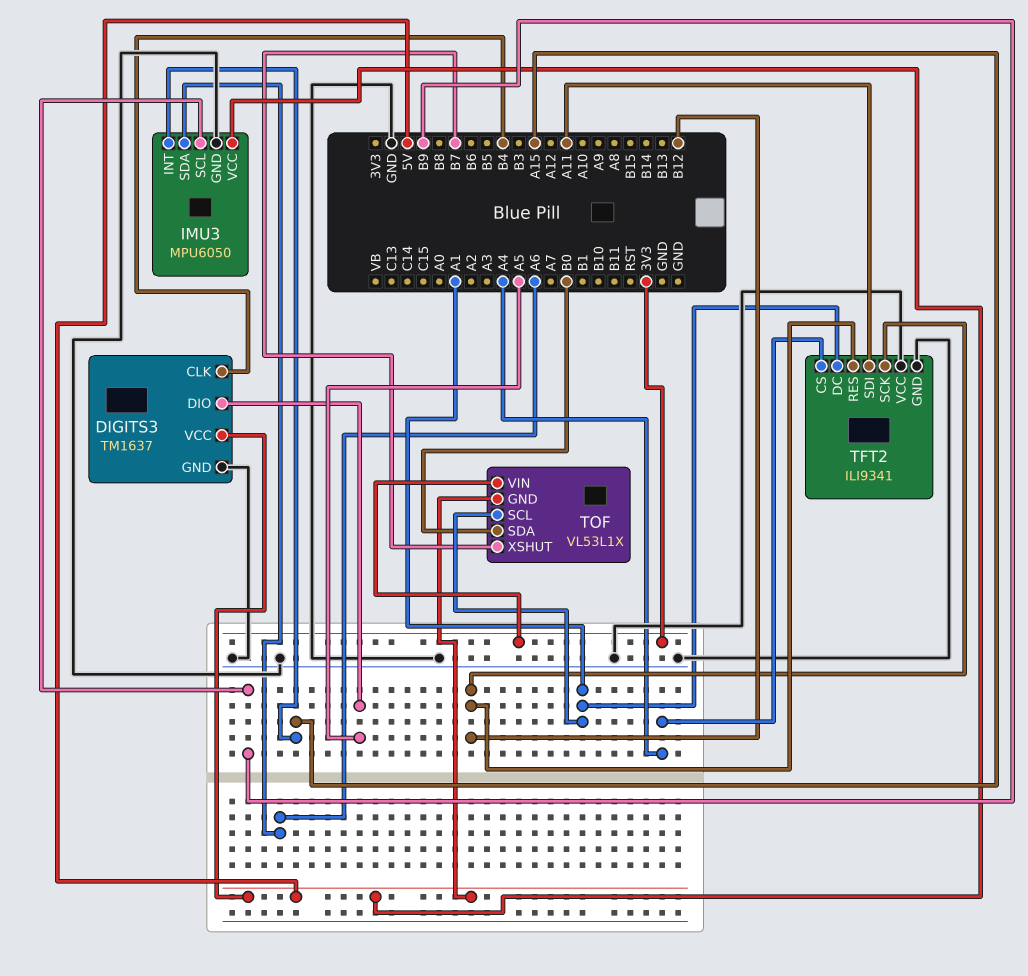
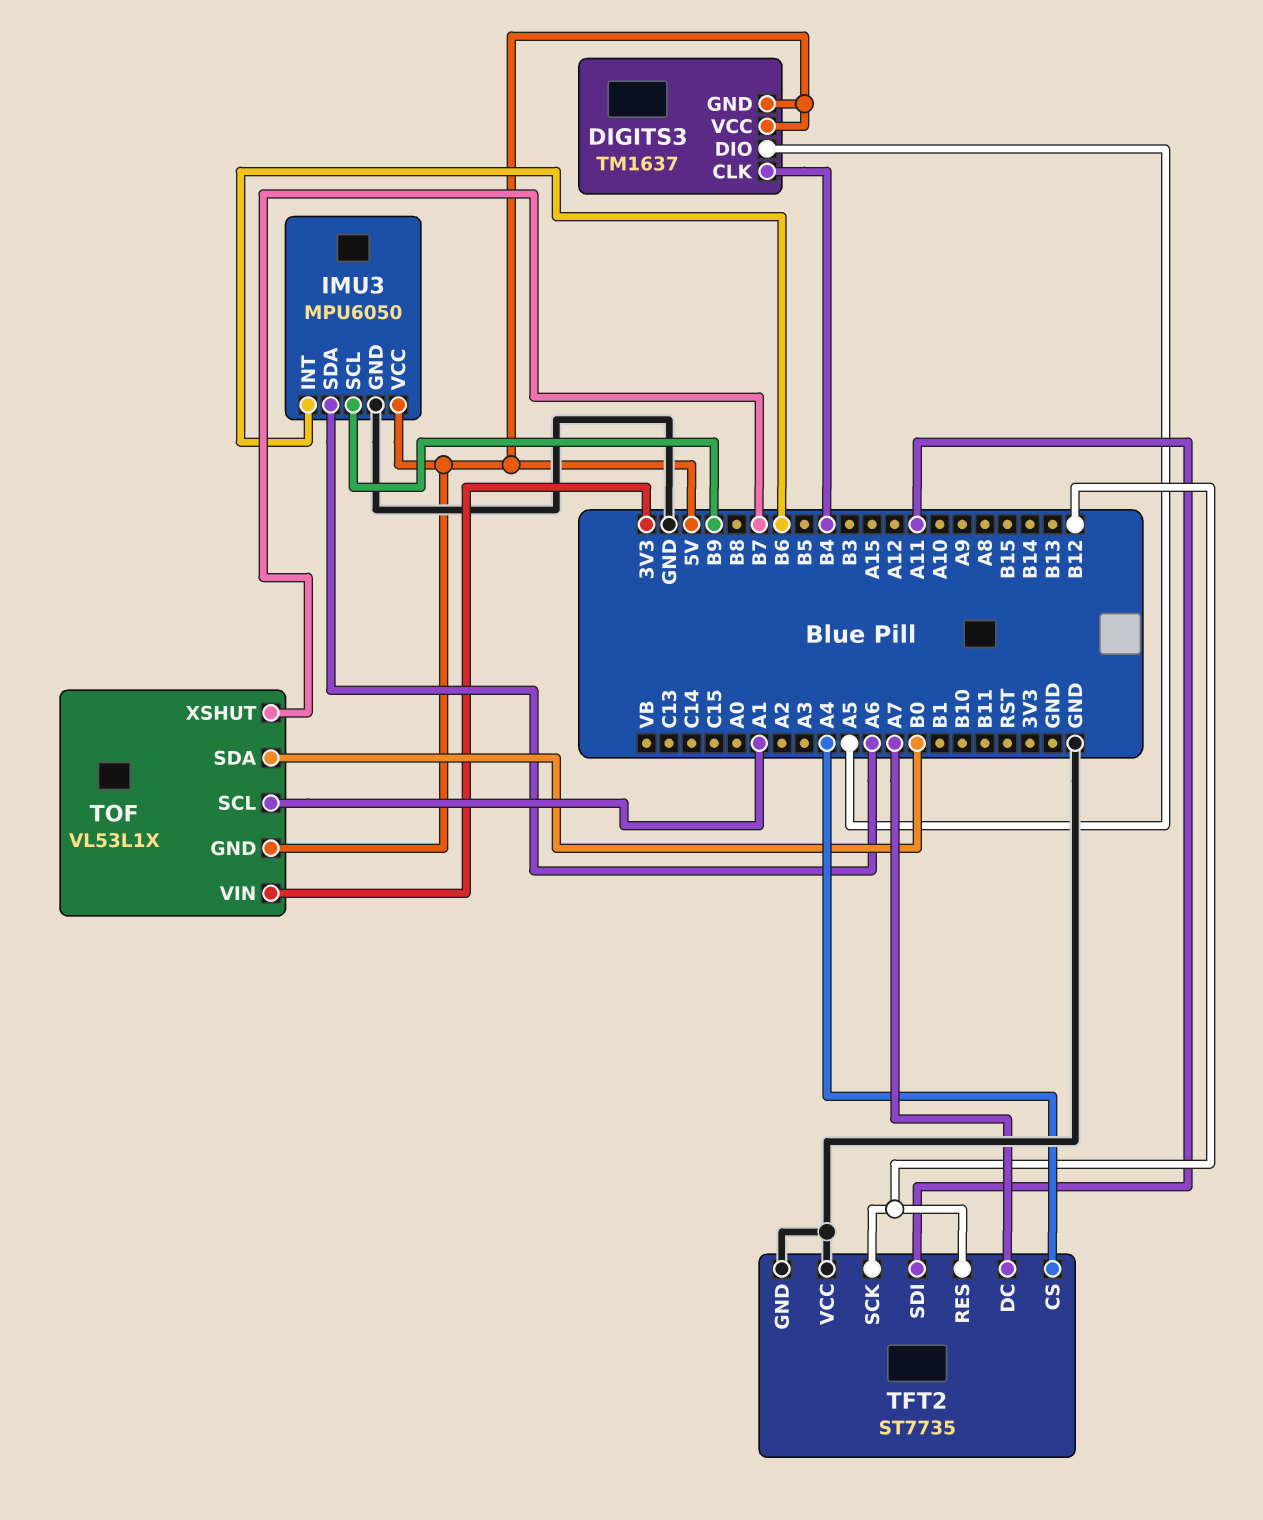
DIGITS3 pin GND: GND -> 5V
IMU3 pin INT: A15 -> B6
TFT2: ILI9341 -> ST7735
TFT2 pin DC: A1 -> A7

